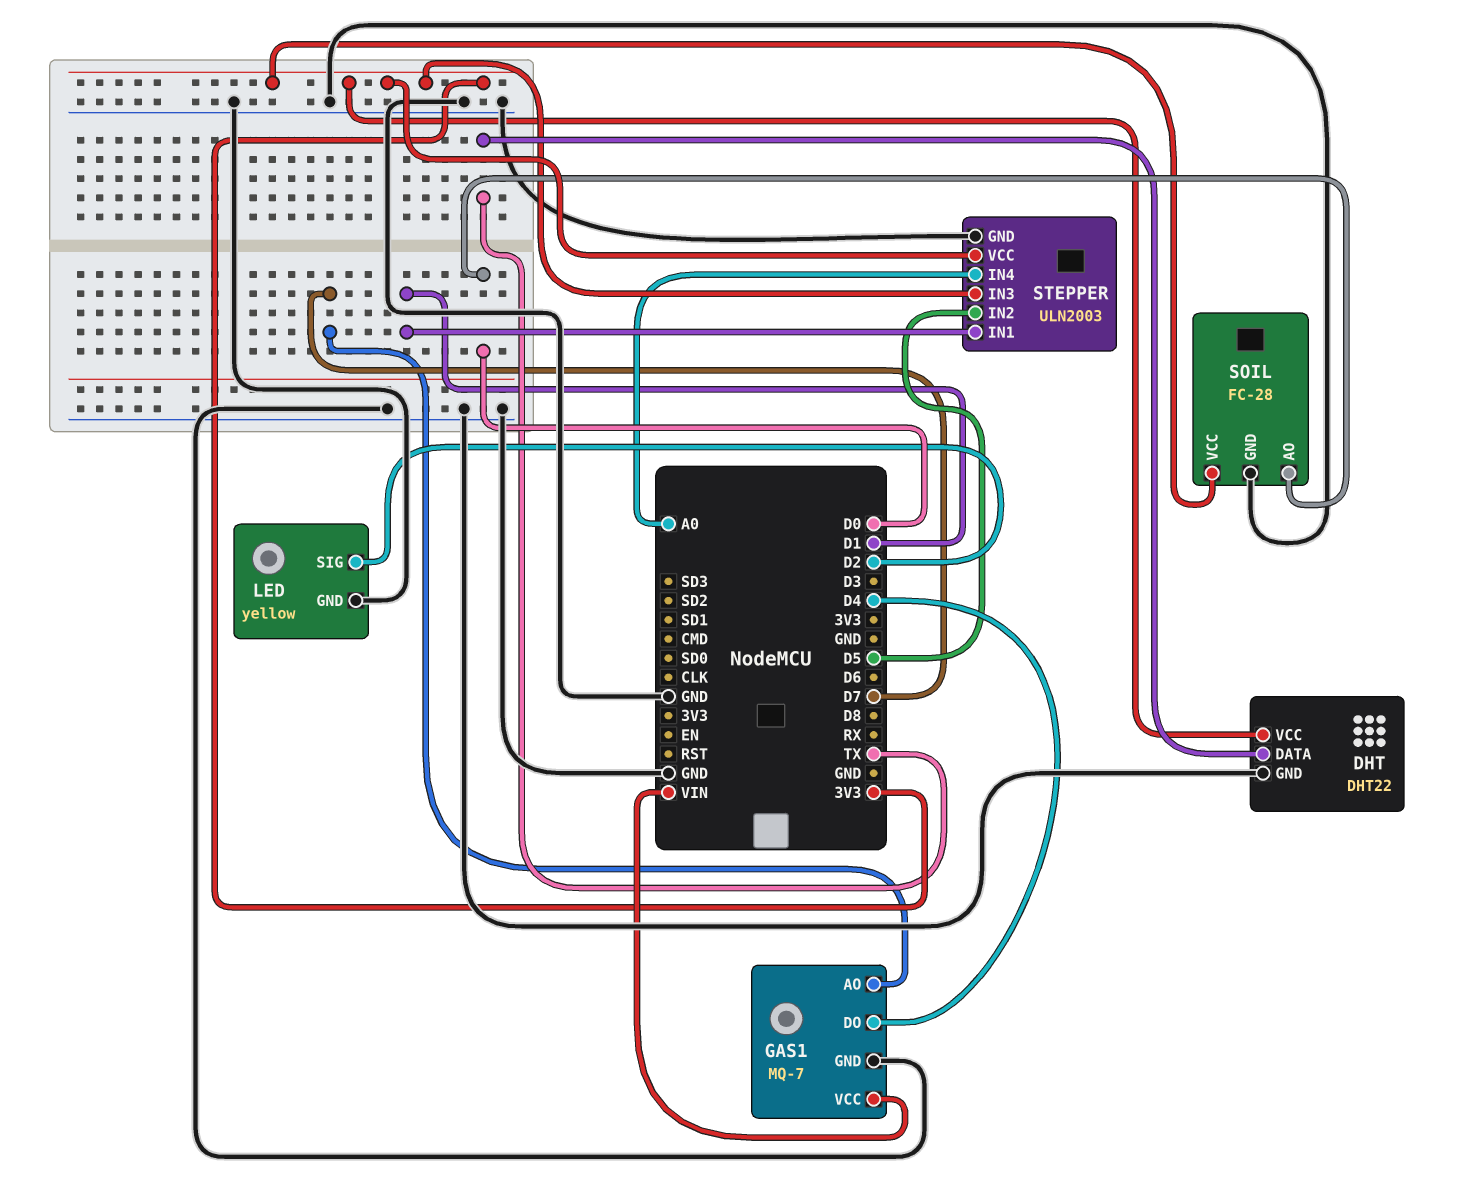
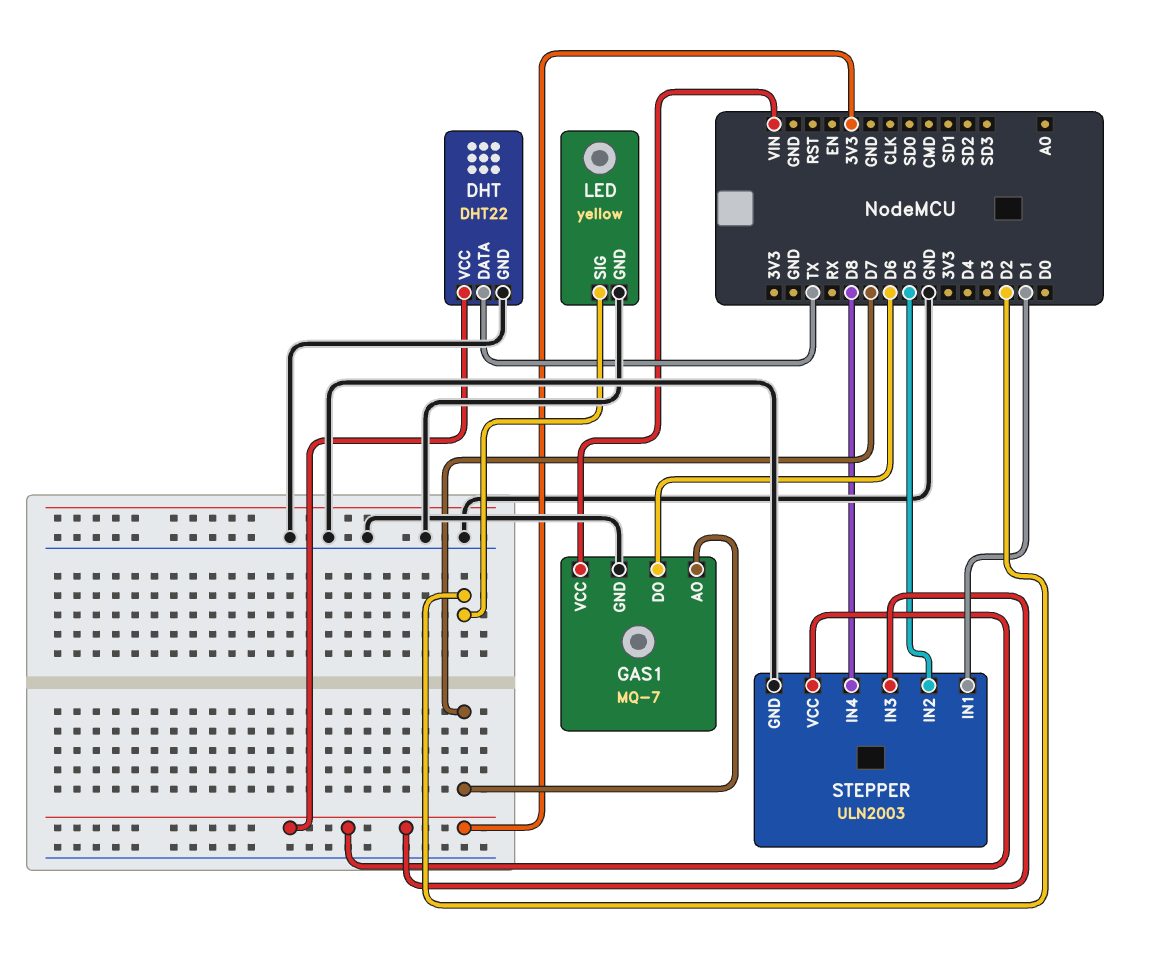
GAS1 pin DO: D4 -> D6
SOIL: FC-28 -> none
SOIL pin AO: D0 -> none
SOIL pin GND: GND -> none
SOIL pin VCC: 3V3 -> none
STEPPER pin IN4: A0 -> D8

